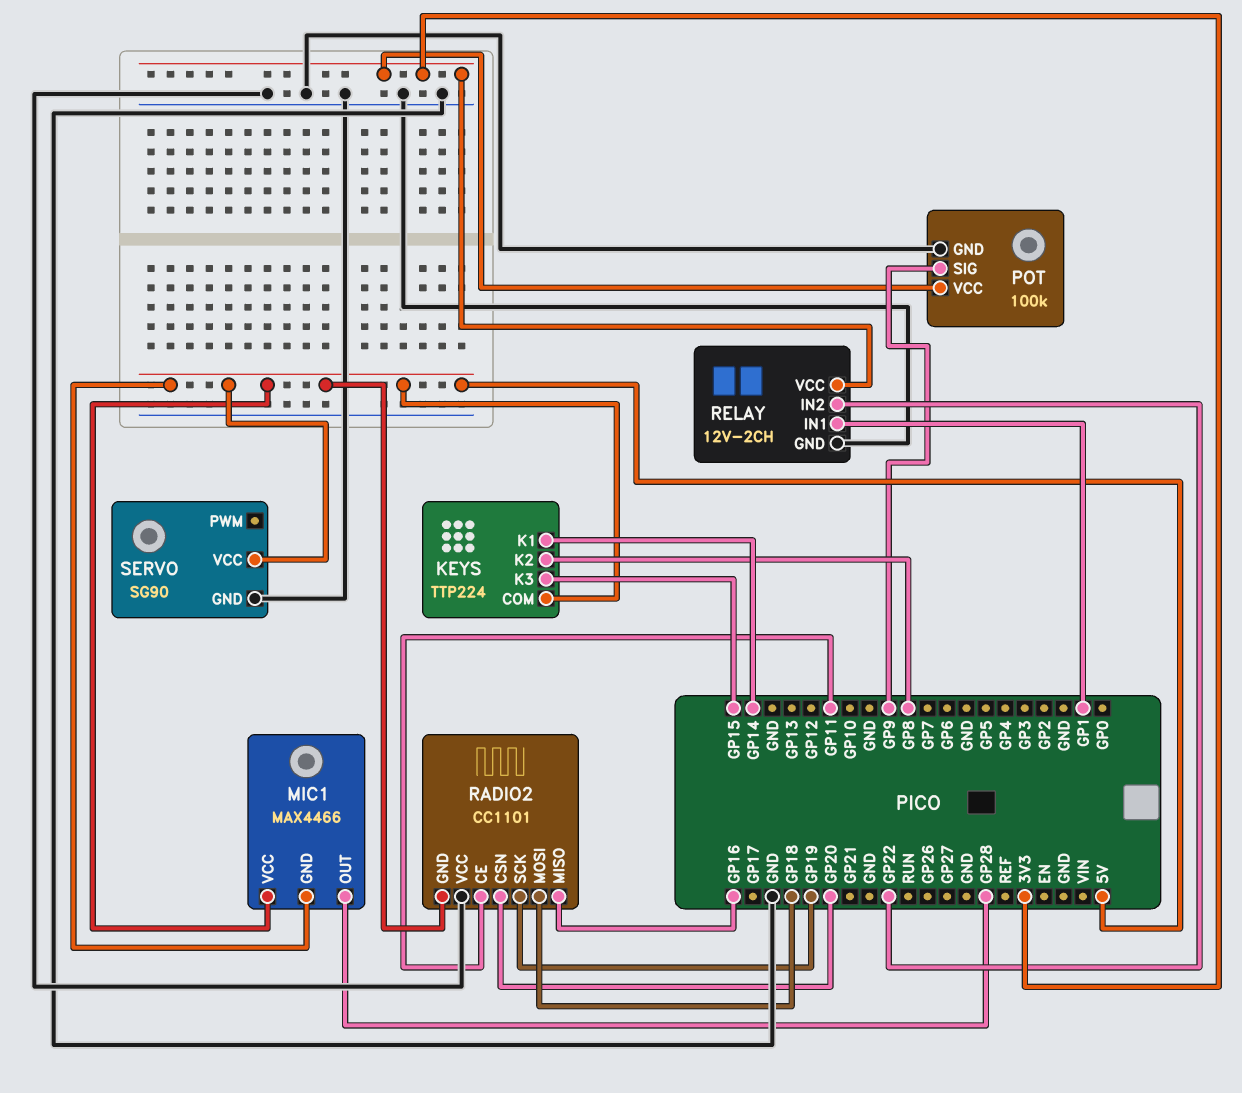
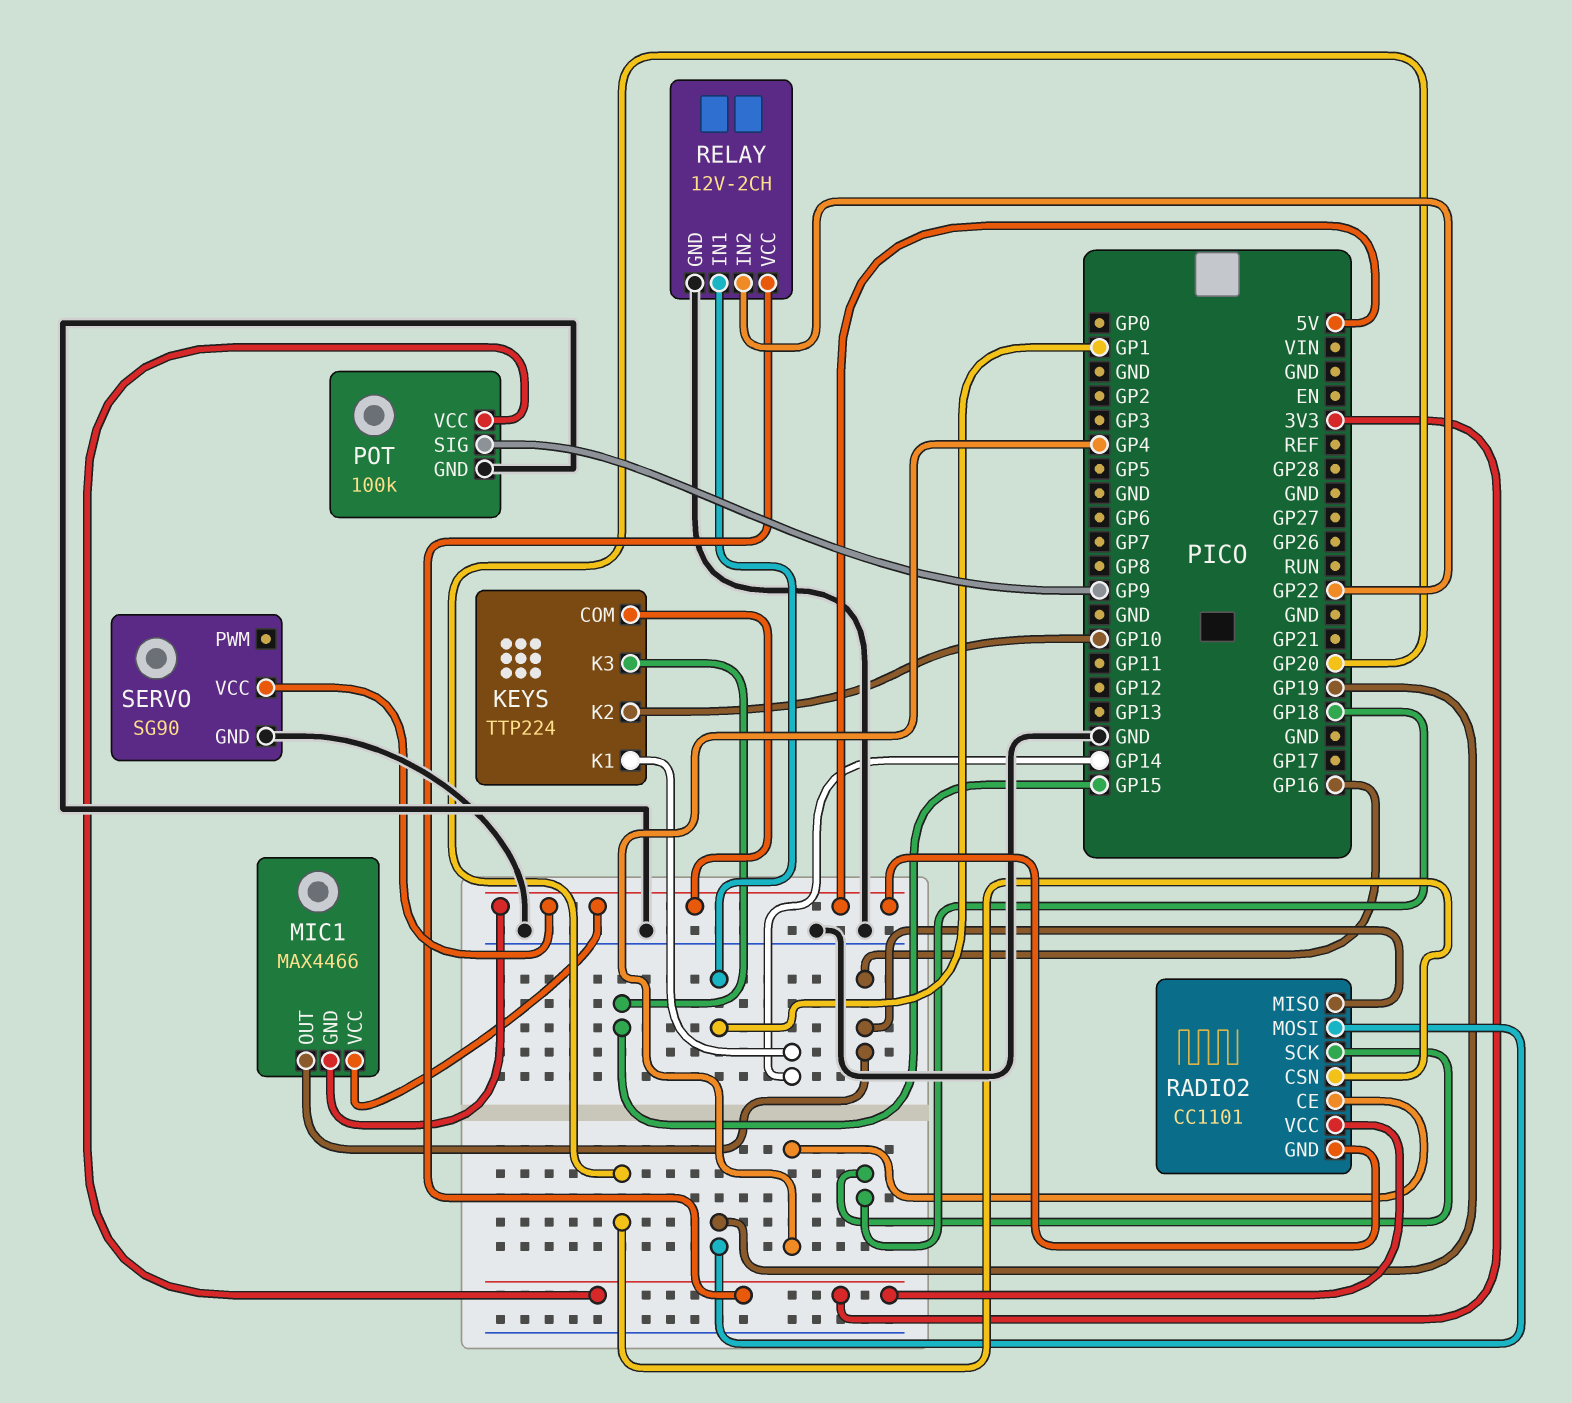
KEYS pin K2: GP8 -> GP10
MIC1 pin OUT: GP28 -> GP16
RADIO2 pin CE: GP11 -> GP4
RADIO2 pin MOSI: GP18 -> GP19
RADIO2 pin SCK: GP19 -> GP18
RADIO2 pin VCC: GND -> 3V3

